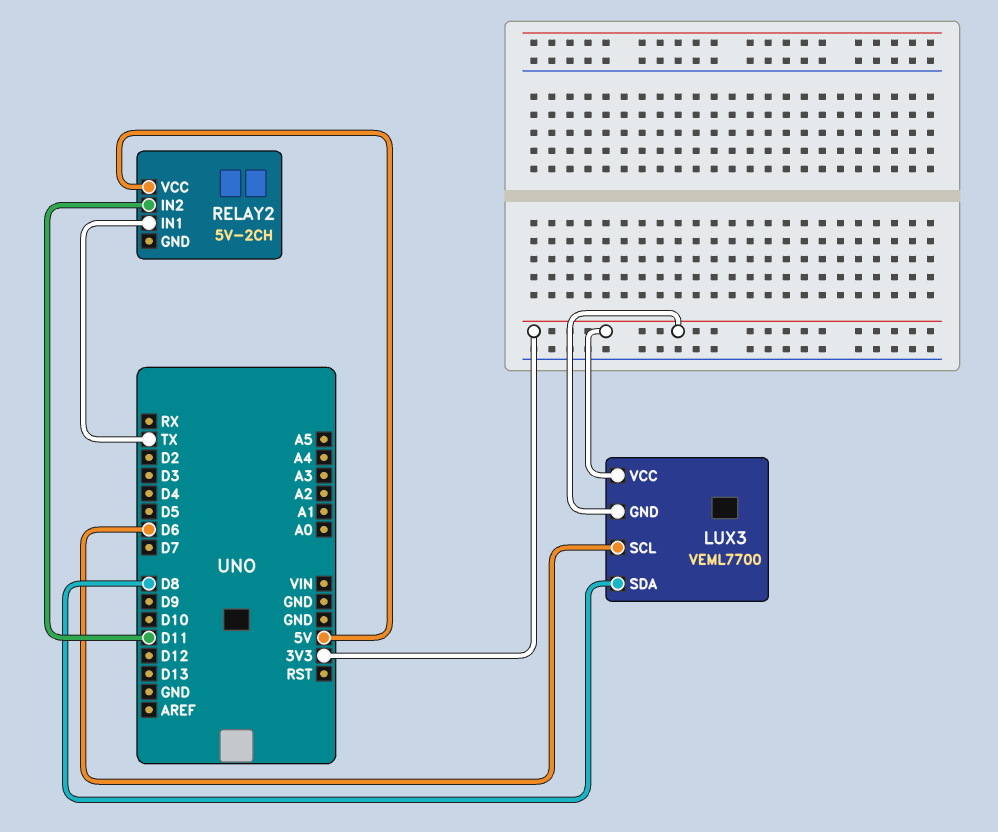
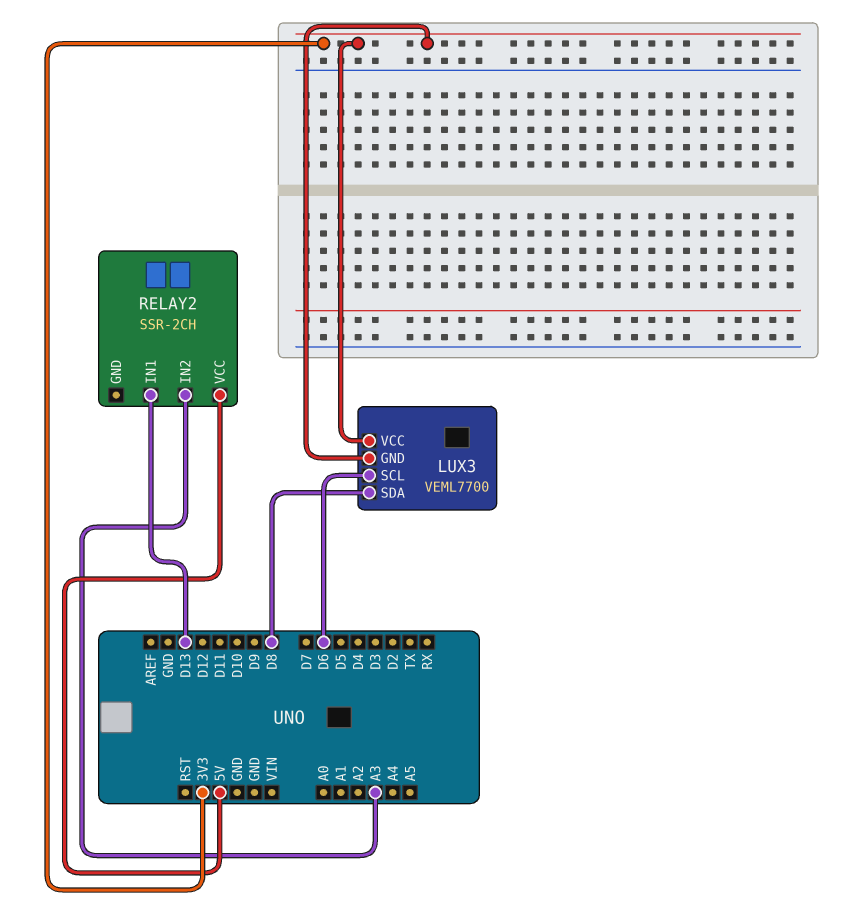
RELAY2: 5V-2CH -> SSR-2CH
RELAY2 pin IN1: TX -> D13
RELAY2 pin IN2: D11 -> A3

